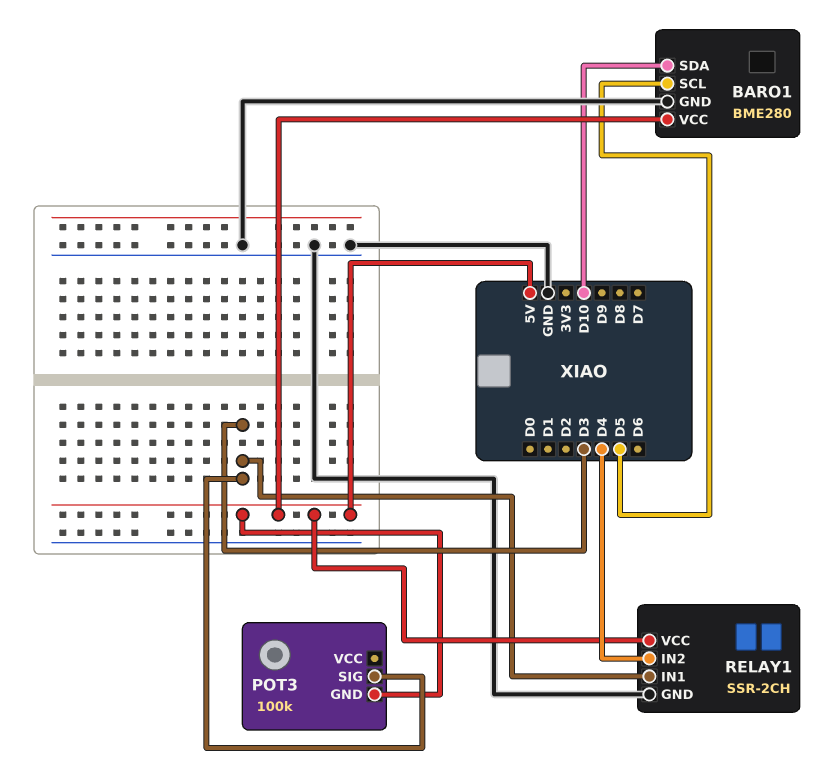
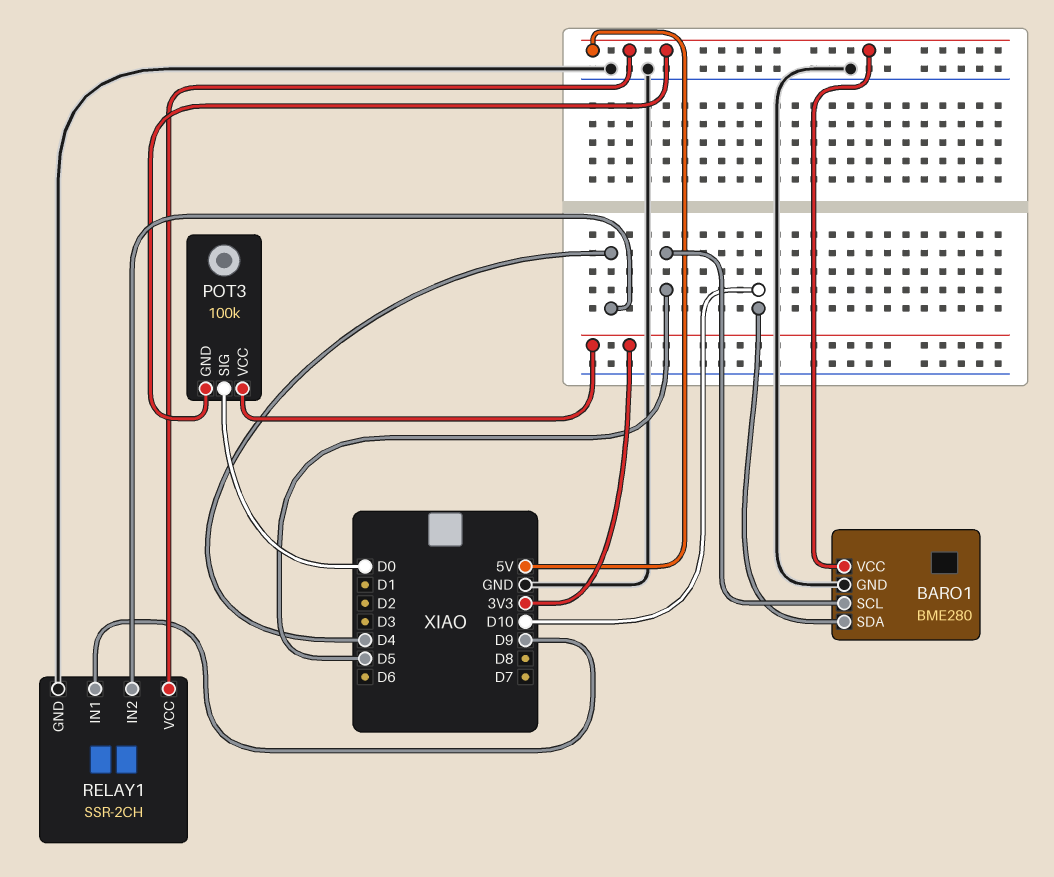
POT3 pin SIG: D3 -> D0
POT3 pin VCC: none -> 3V3
RELAY1 pin IN1: D3 -> D9

